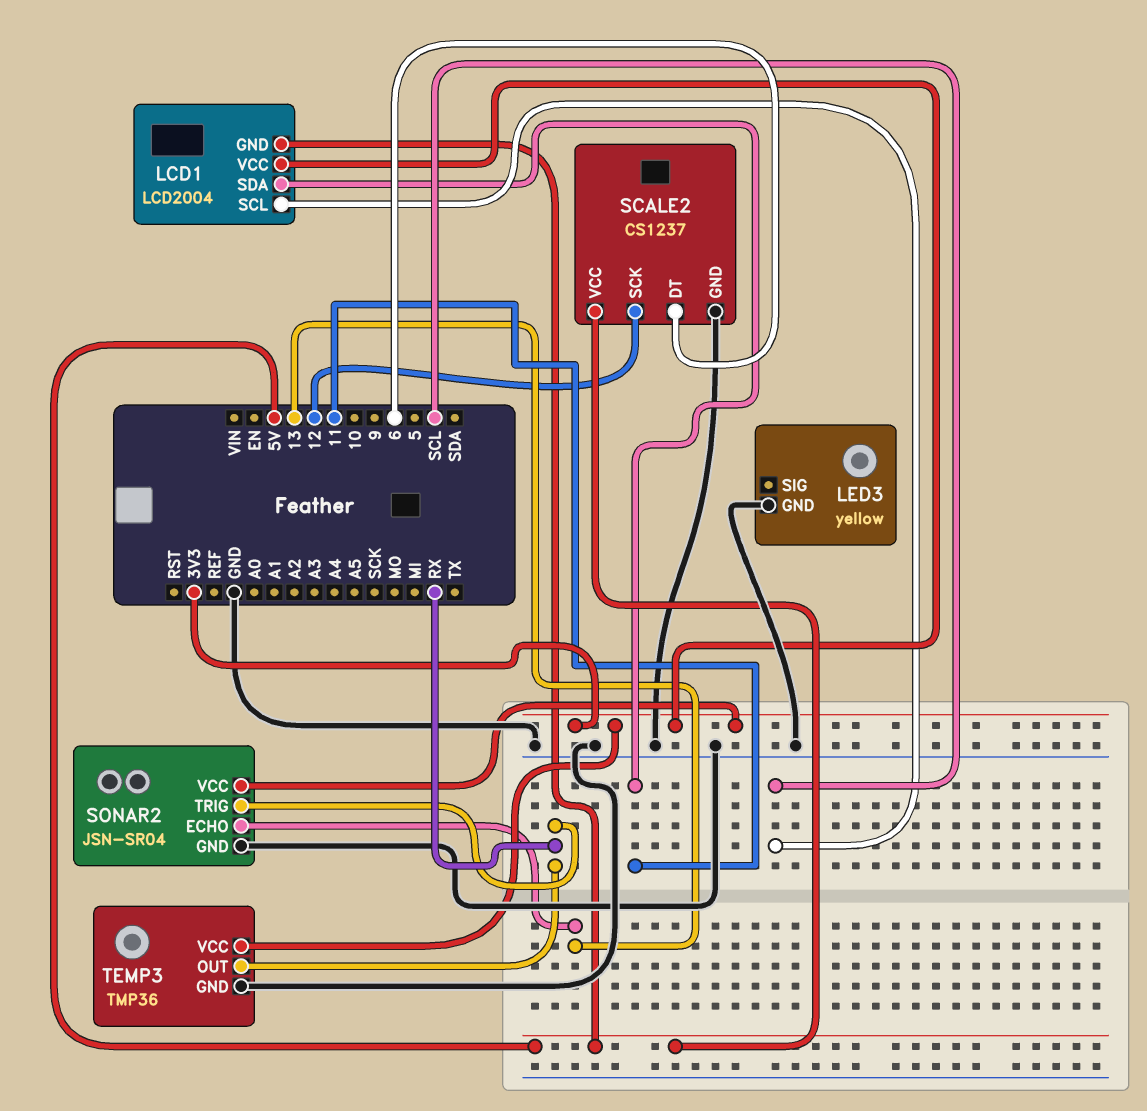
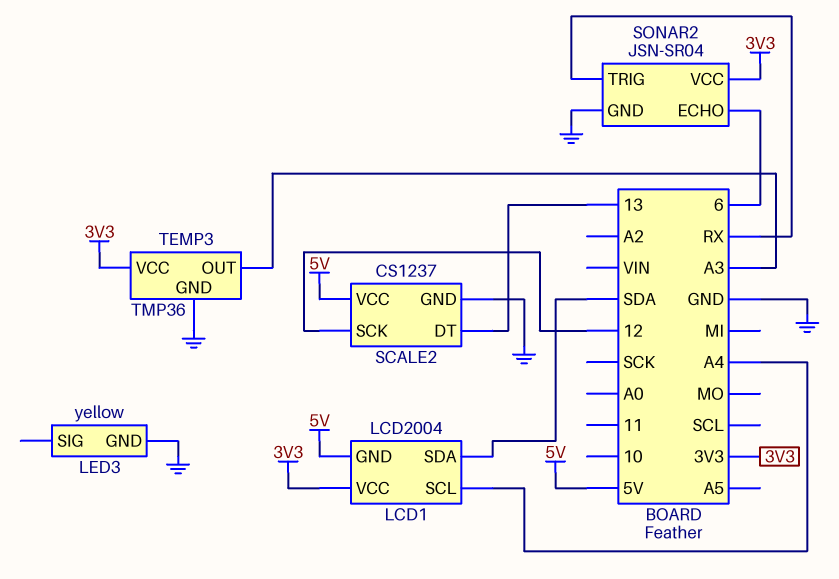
LCD1 pin SCL: SCL -> A4
LCD1 pin SDA: 11 -> SDA
SCALE2 pin DT: 6 -> 13
SONAR2 pin ECHO: 13 -> 6
TEMP3 pin OUT: RX -> A3

